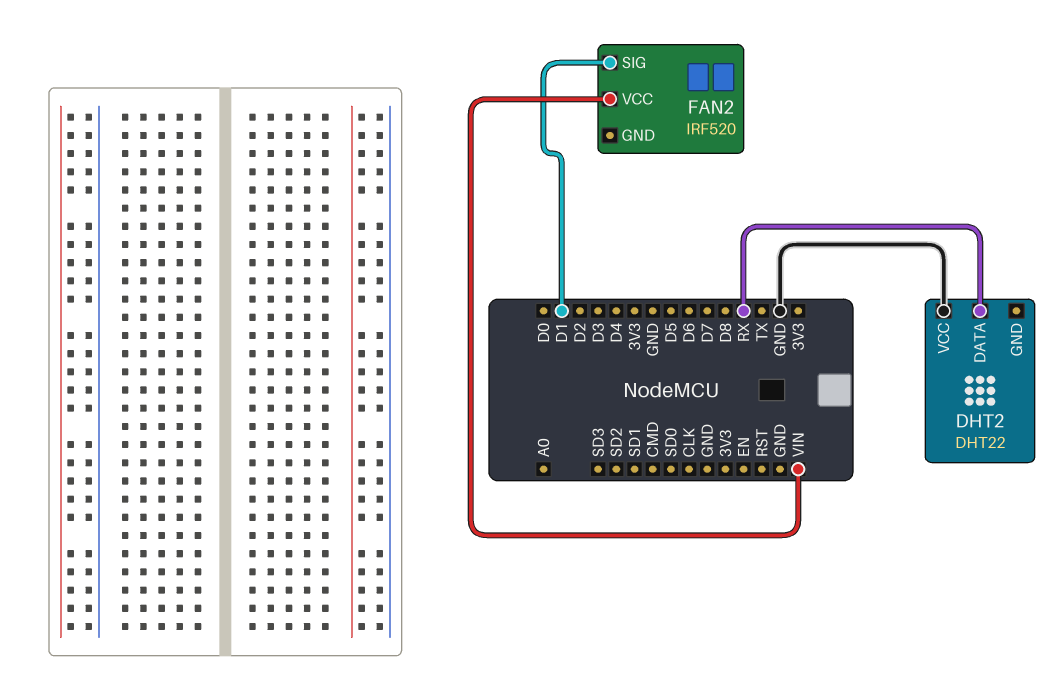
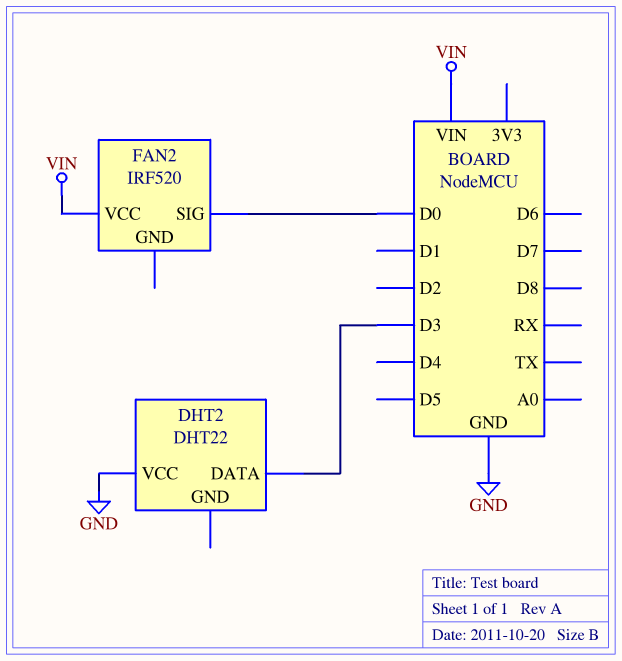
DHT2 pin DATA: RX -> D3
FAN2 pin SIG: D1 -> D0

